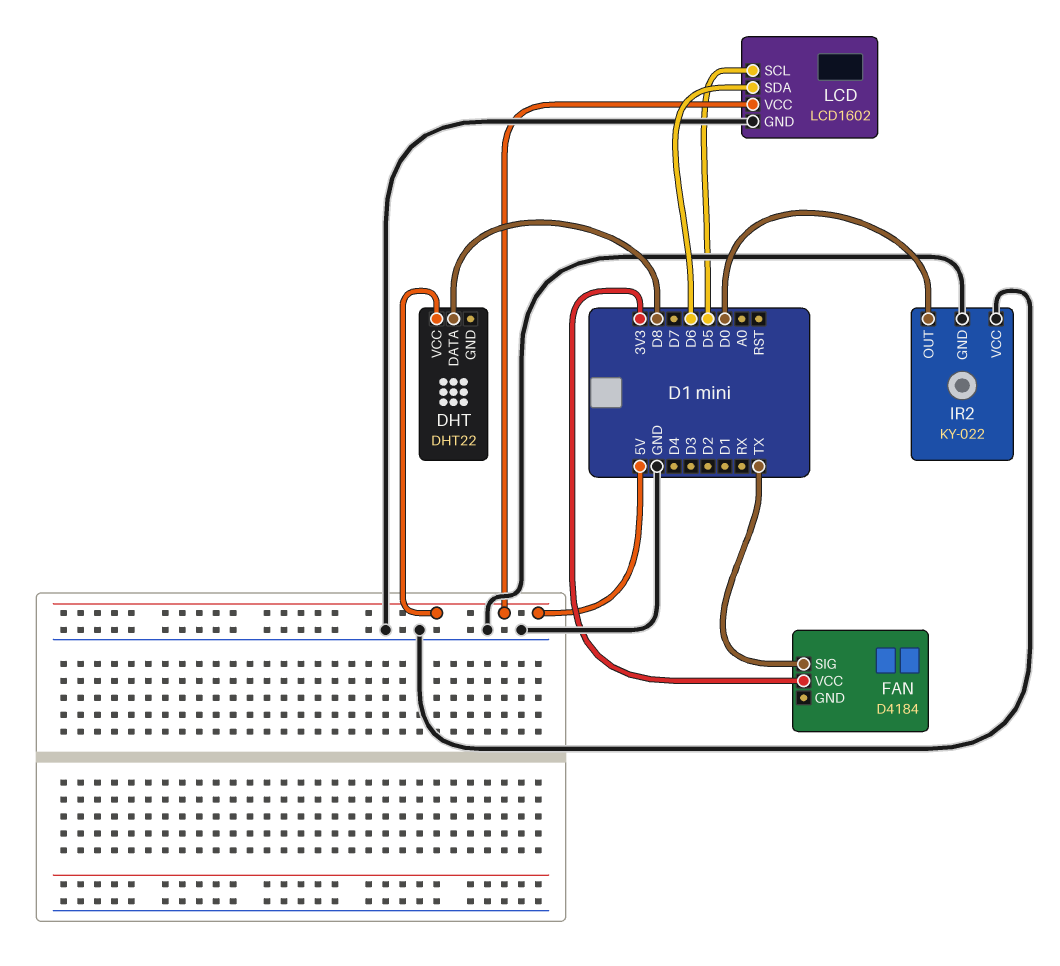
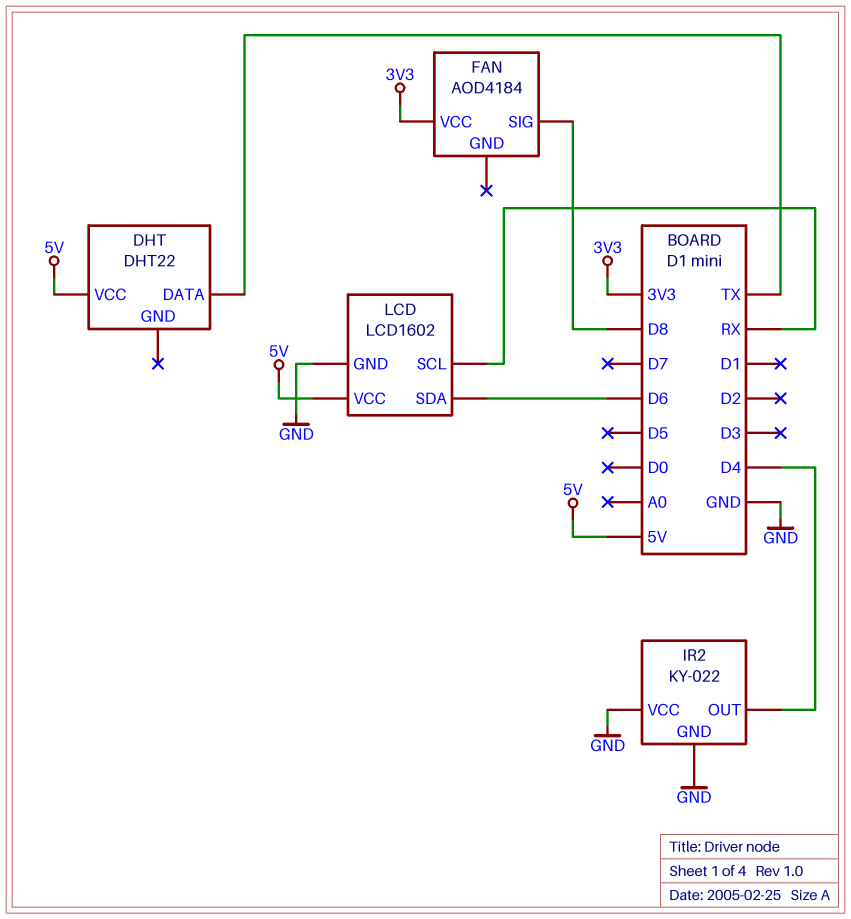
DHT pin DATA: D8 -> TX
FAN: D4184 -> AOD4184
FAN pin SIG: TX -> D8
IR2 pin OUT: D0 -> D4
LCD pin SCL: D5 -> RX

